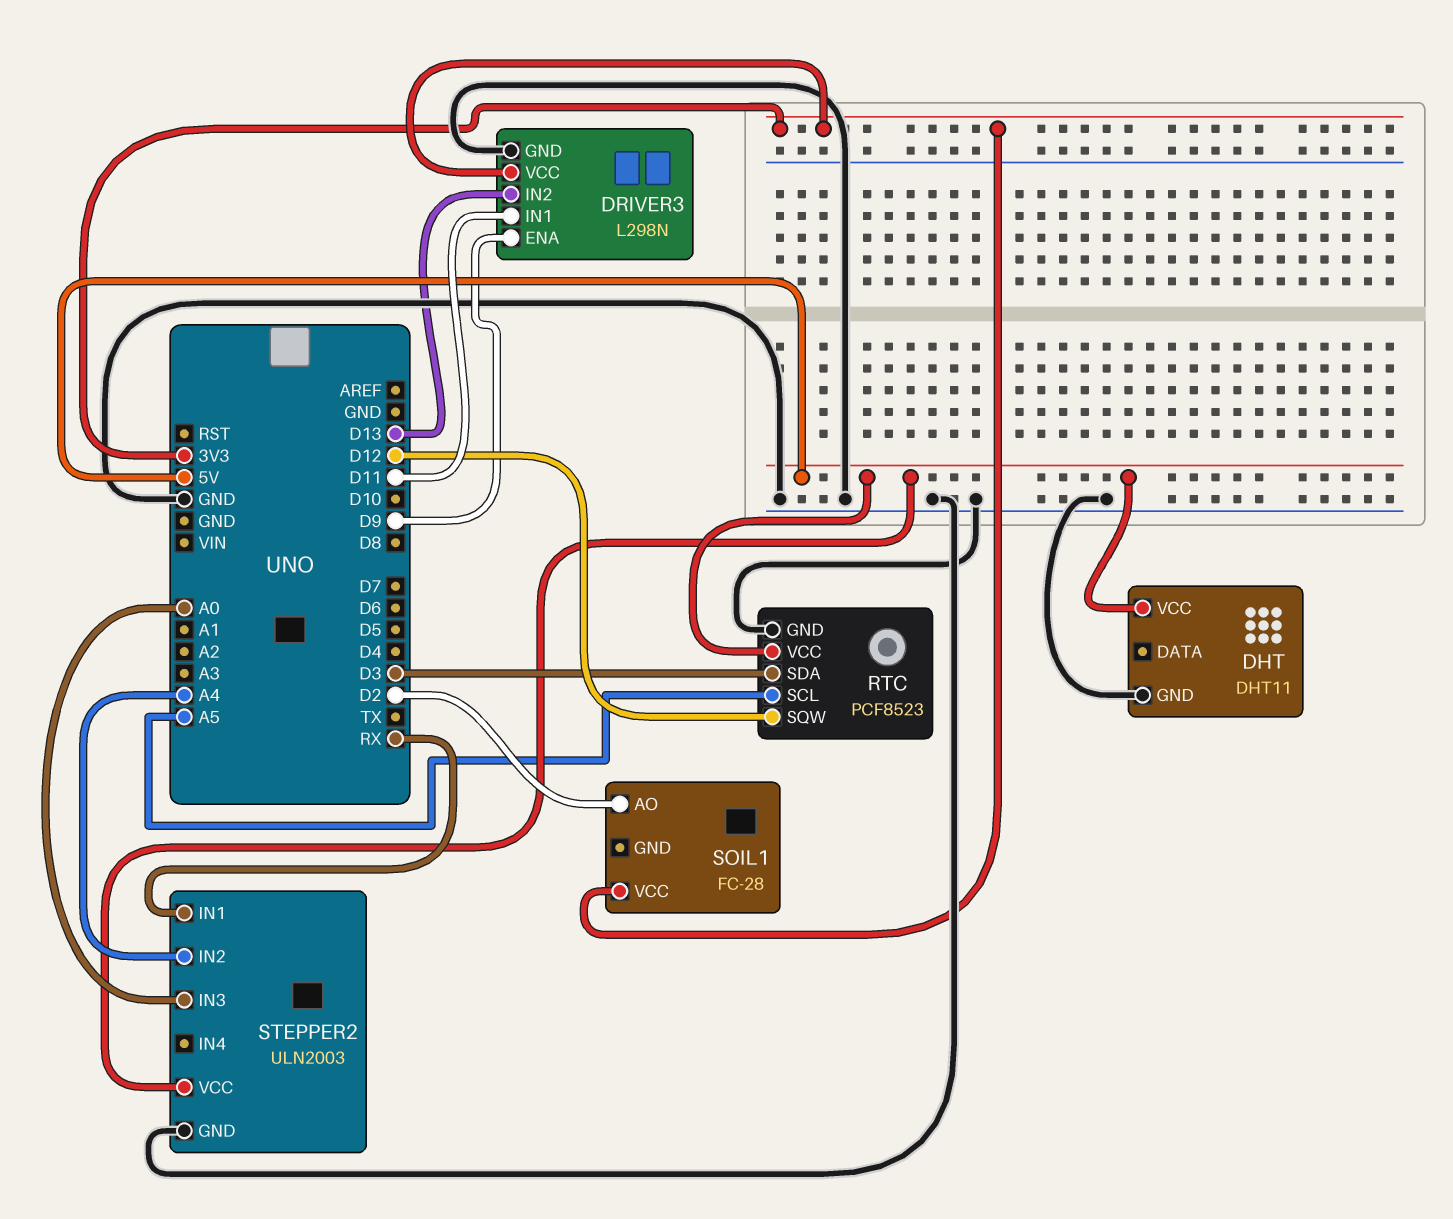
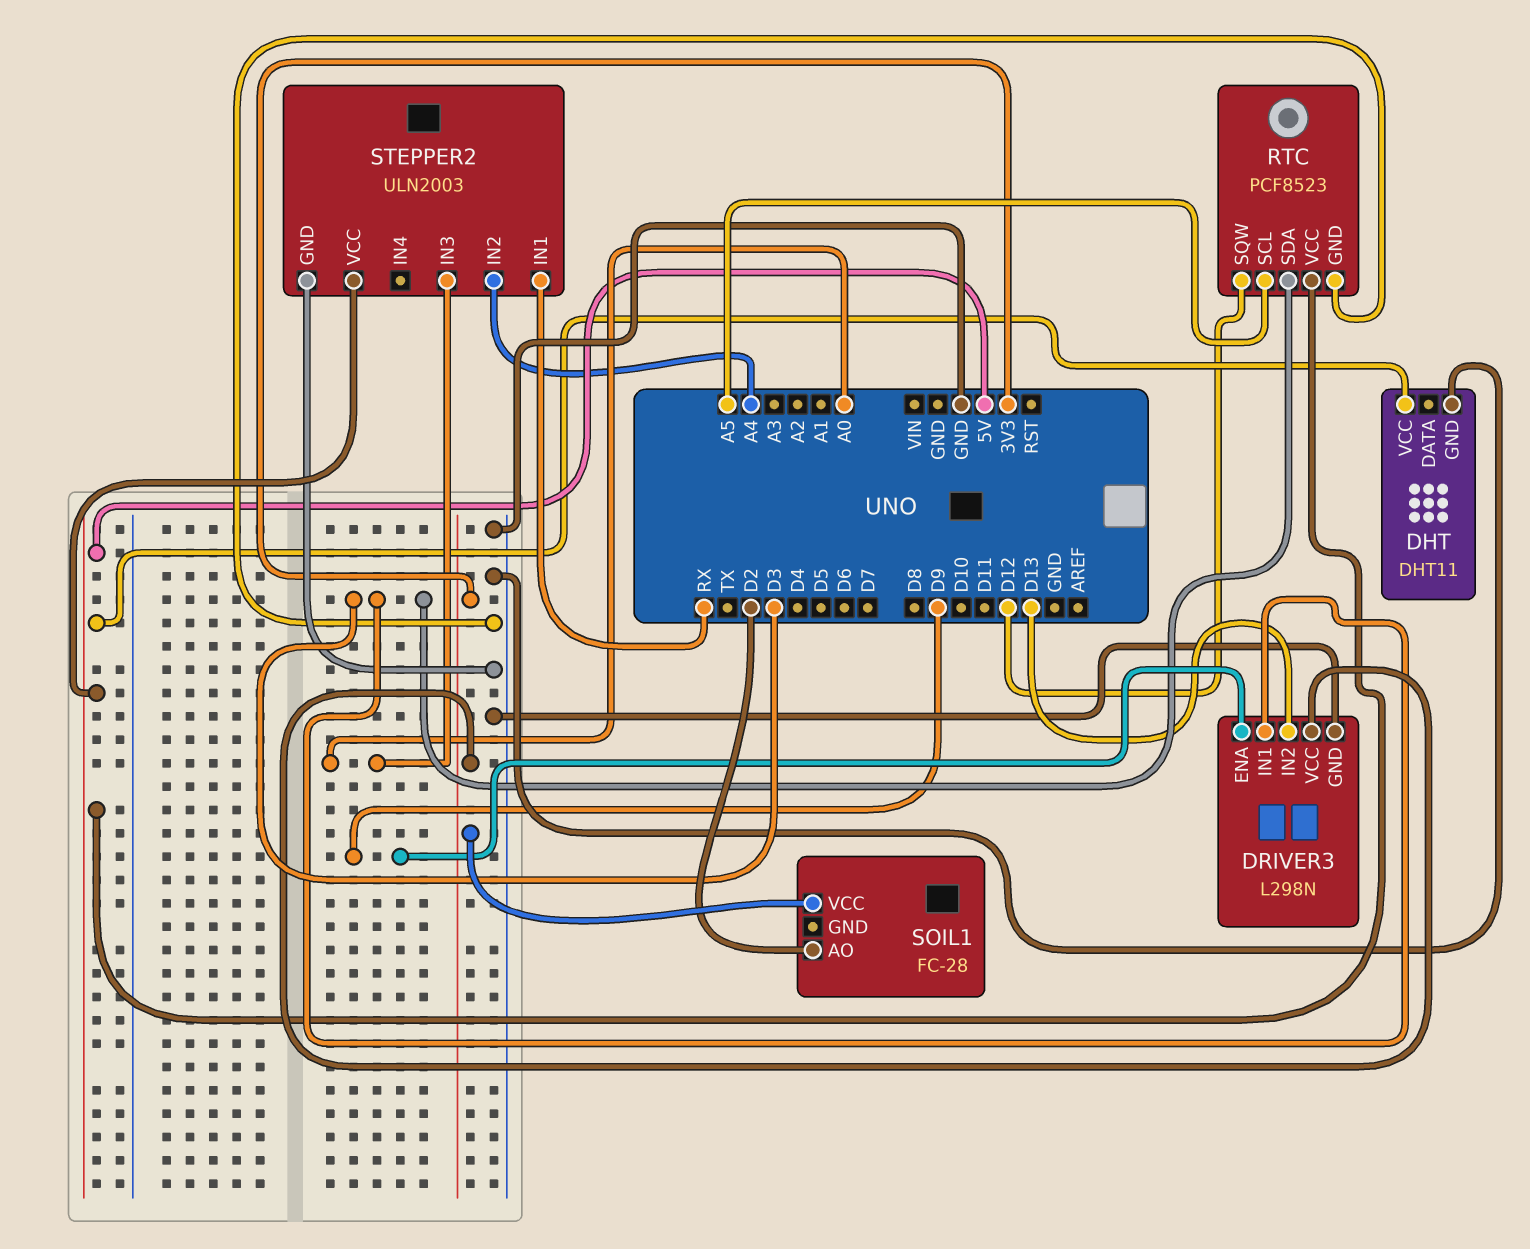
DRIVER3 pin IN1: D11 -> D3

